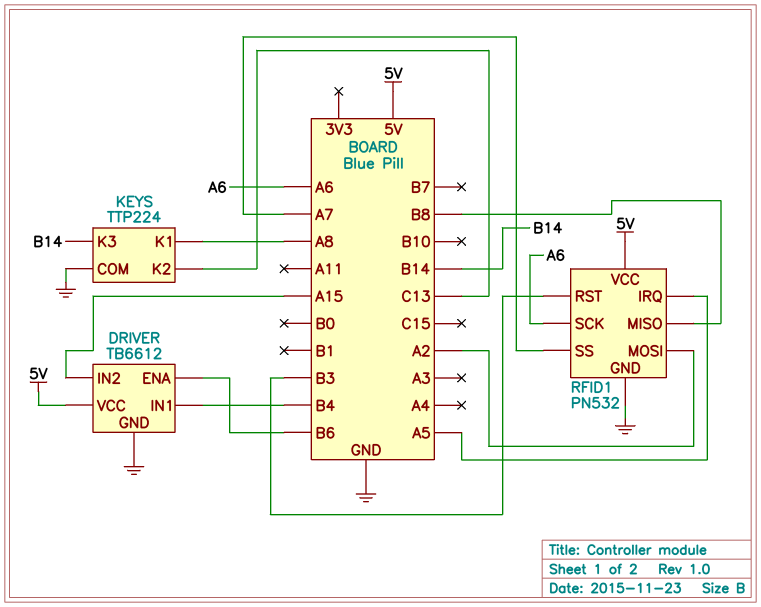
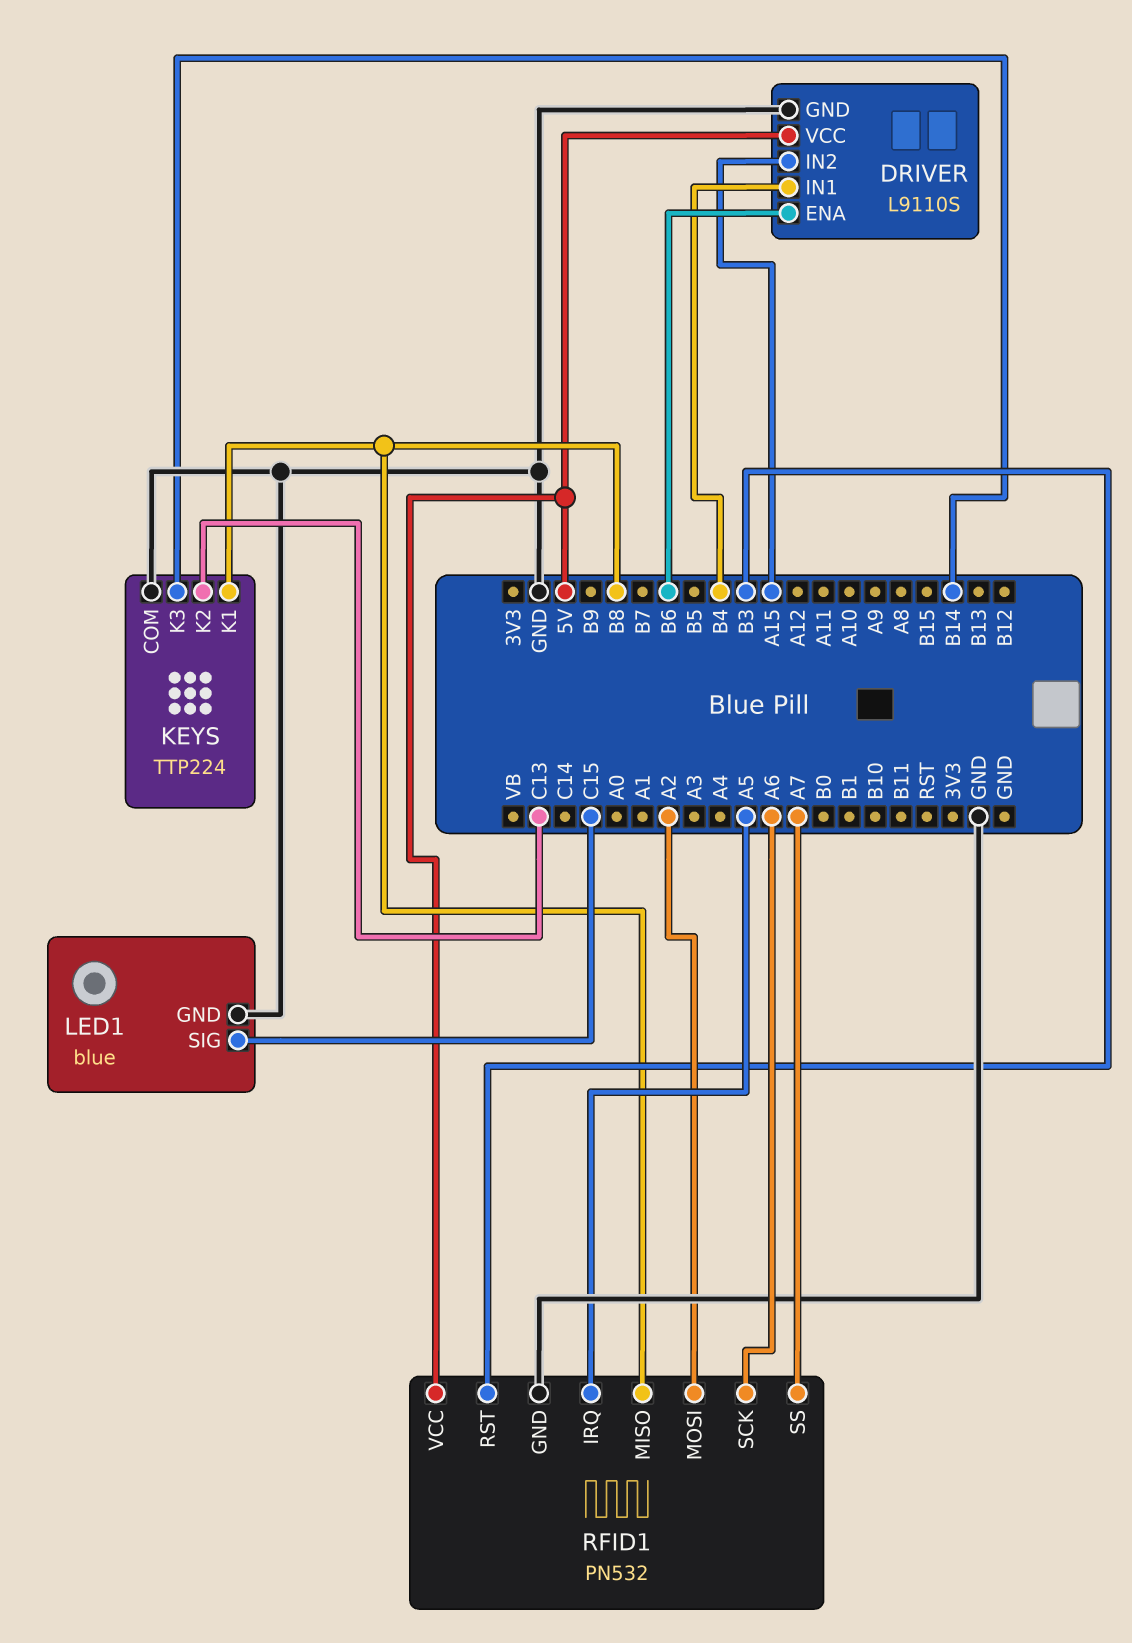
DRIVER: TB6612 -> L9110S
KEYS pin K1: A8 -> B8
LED1: none -> blue
LED1 pin GND: none -> GND
LED1 pin SIG: none -> C15

